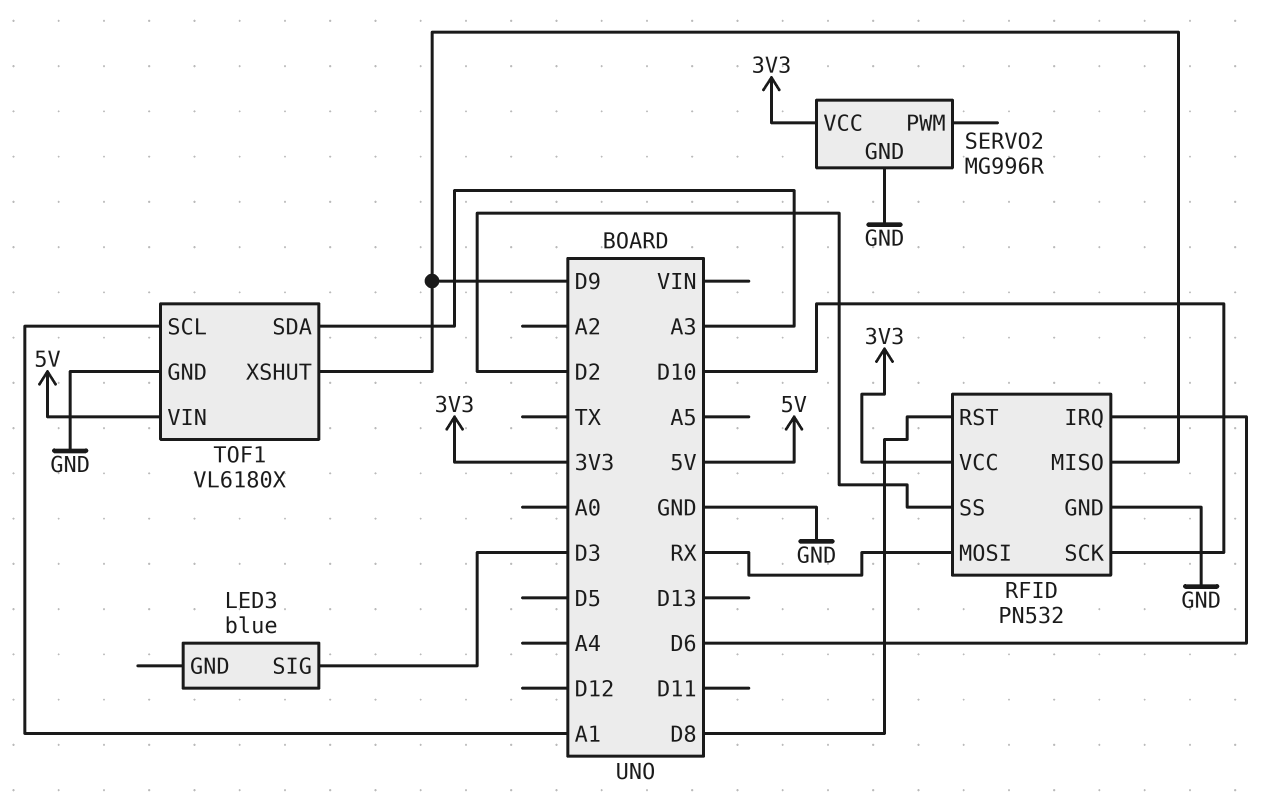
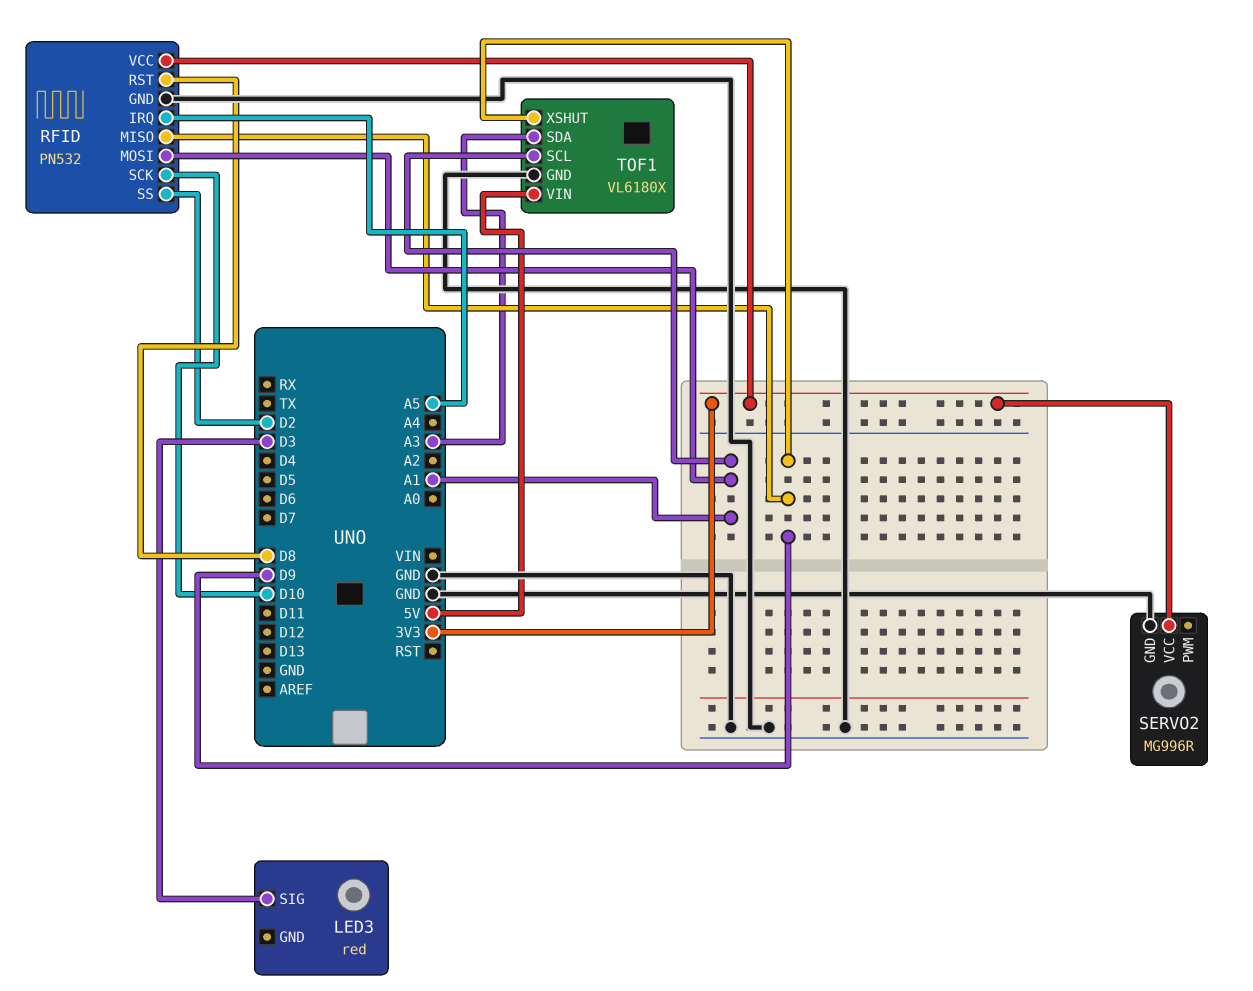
LED3: blue -> red
RFID pin IRQ: D6 -> A5
RFID pin MOSI: RX -> A1

